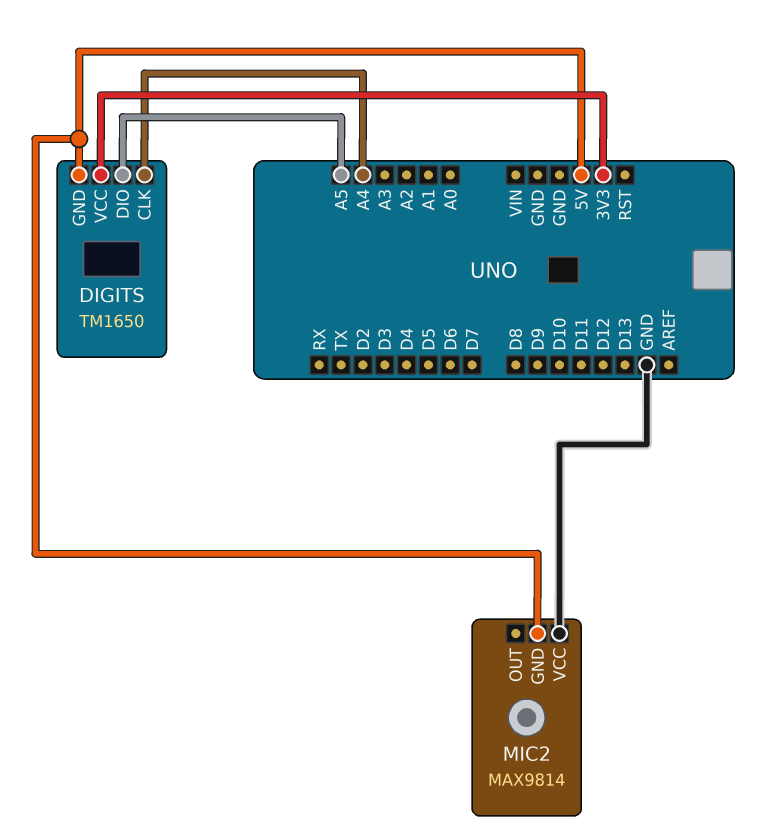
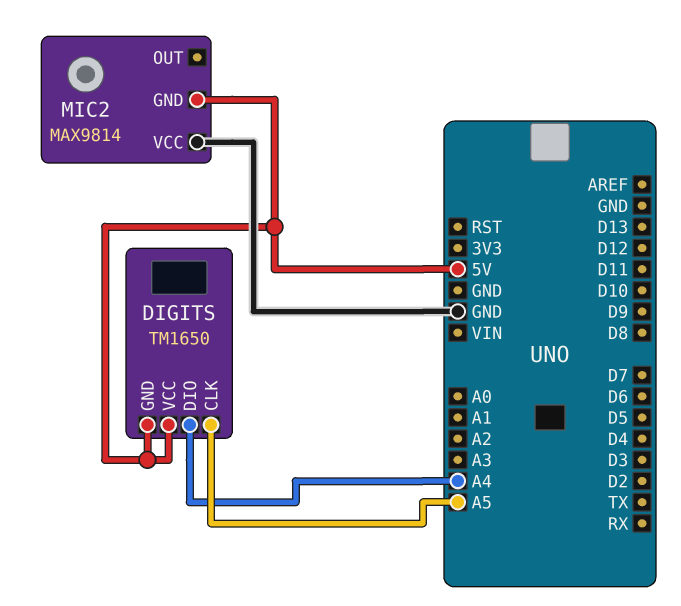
DIGITS pin CLK: A4 -> A5
DIGITS pin DIO: A5 -> A4
DIGITS pin VCC: 3V3 -> 5V

